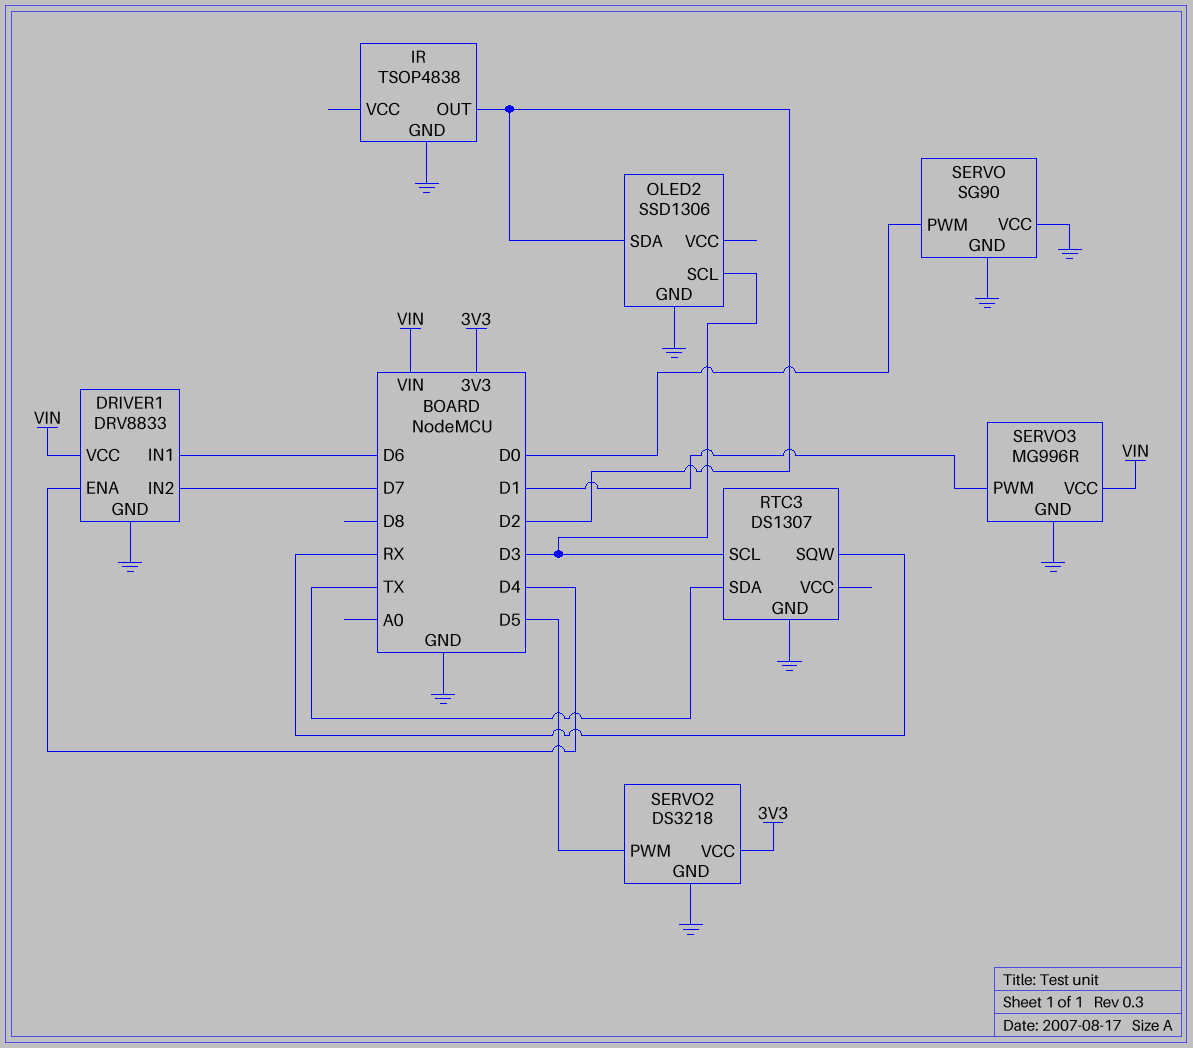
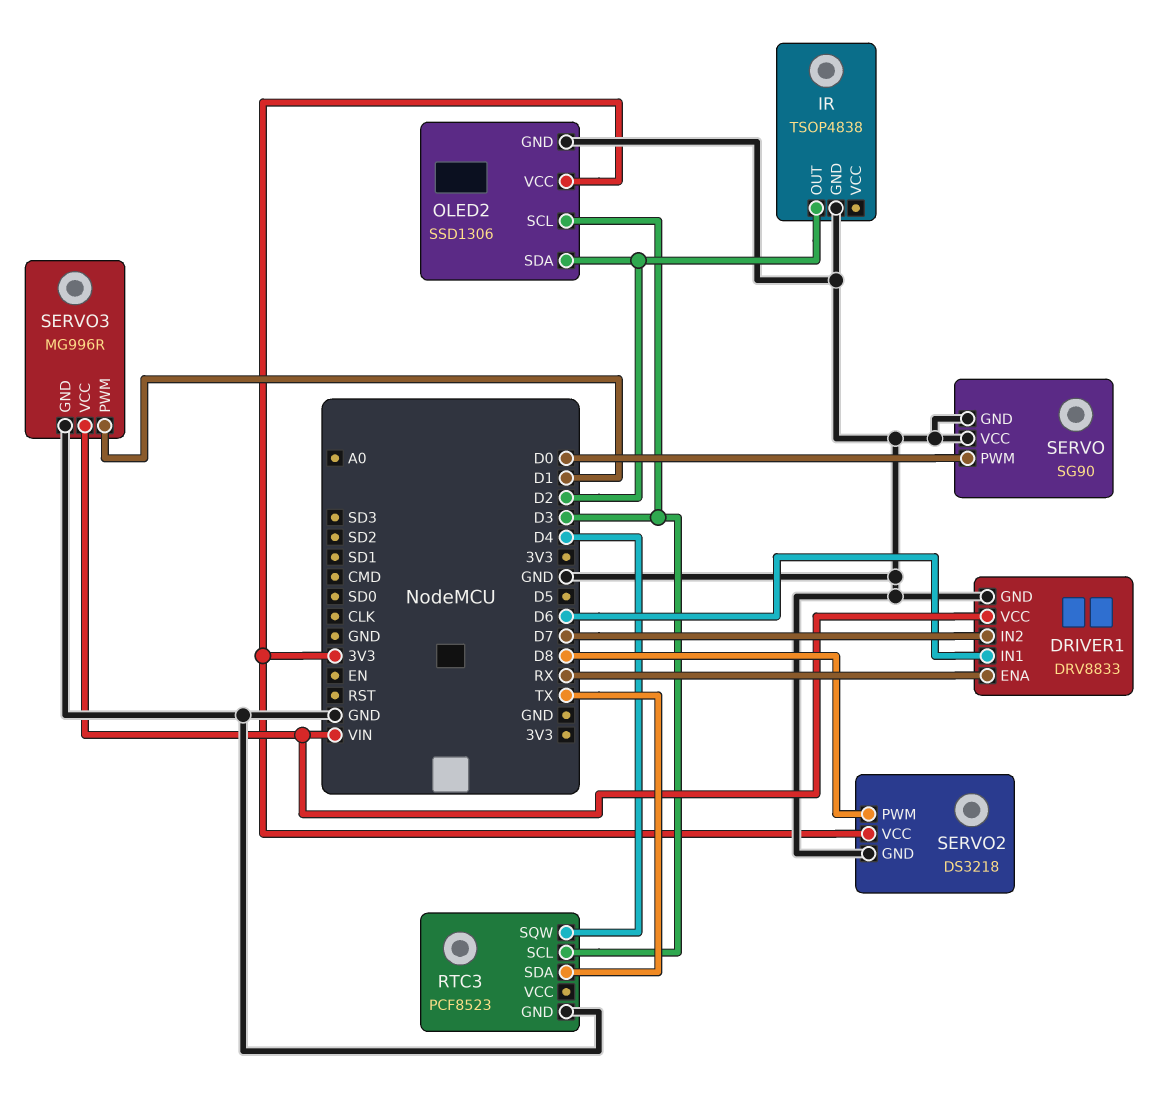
DRIVER1 pin ENA: D4 -> RX
OLED2 pin VCC: none -> 3V3
RTC3: DS1307 -> PCF8523
RTC3 pin SQW: RX -> D4
SERVO2 pin PWM: D5 -> D8

